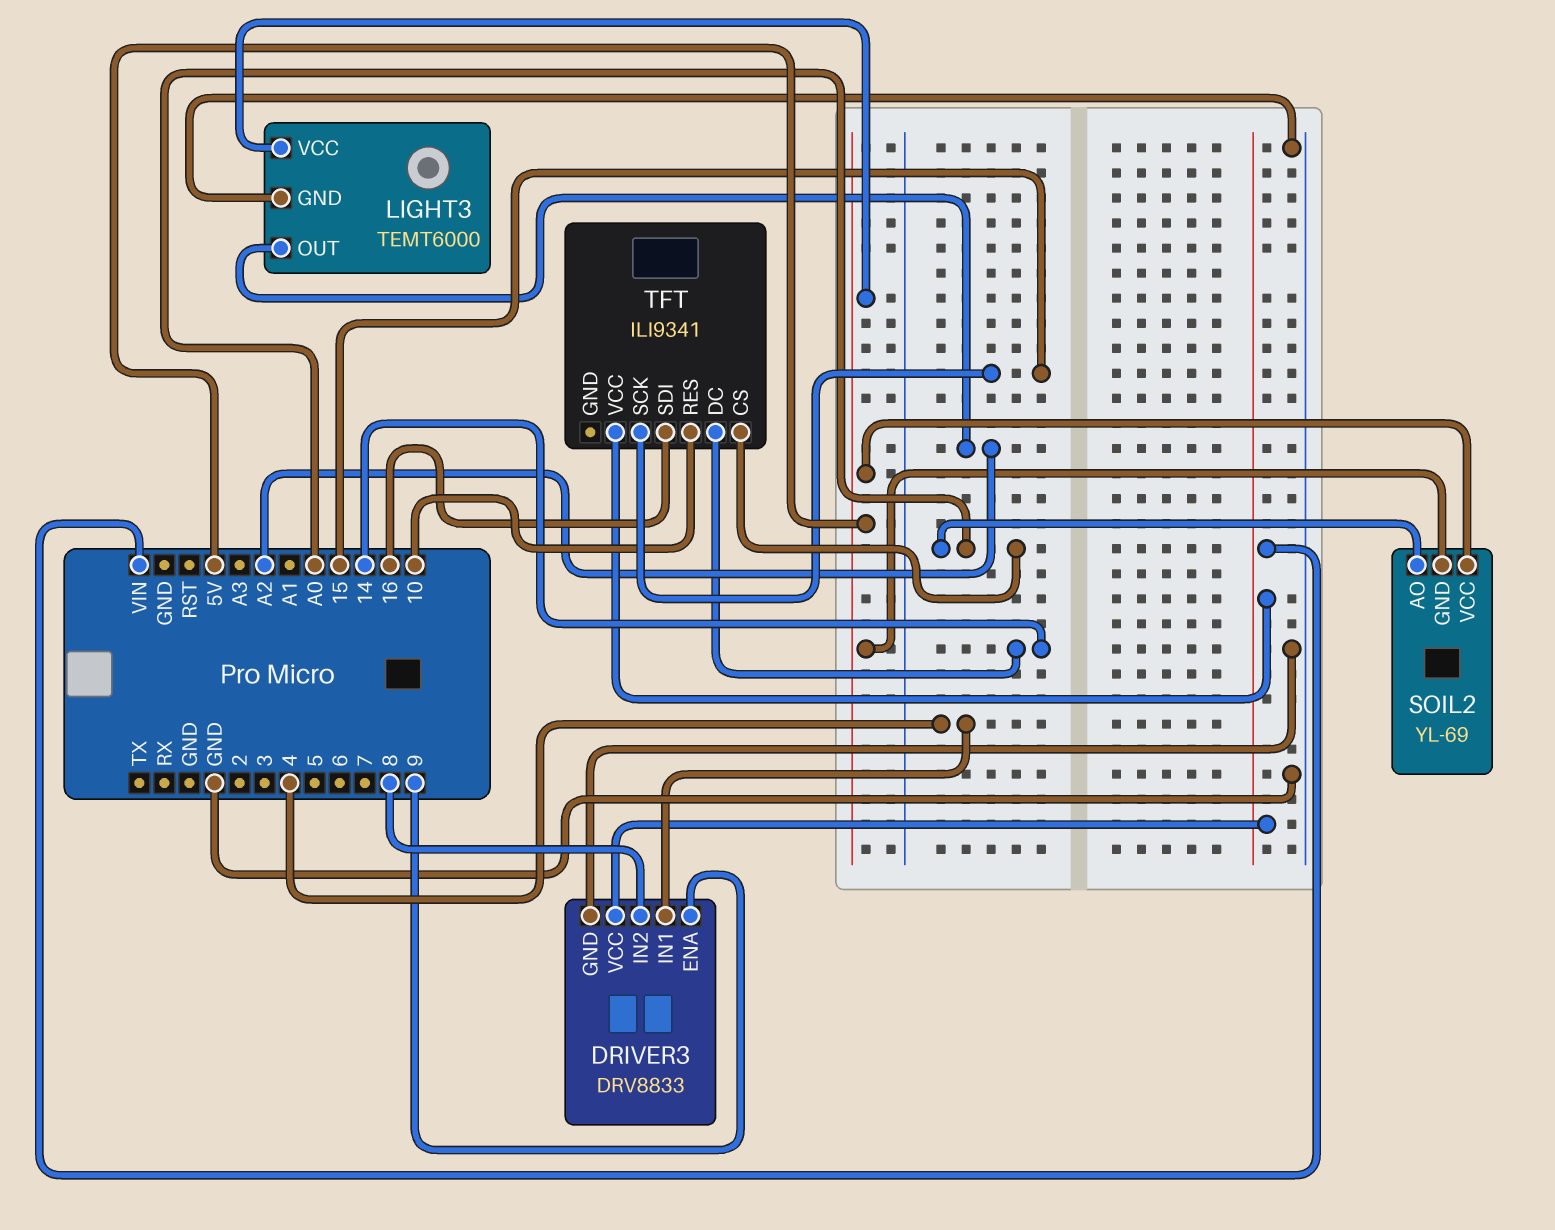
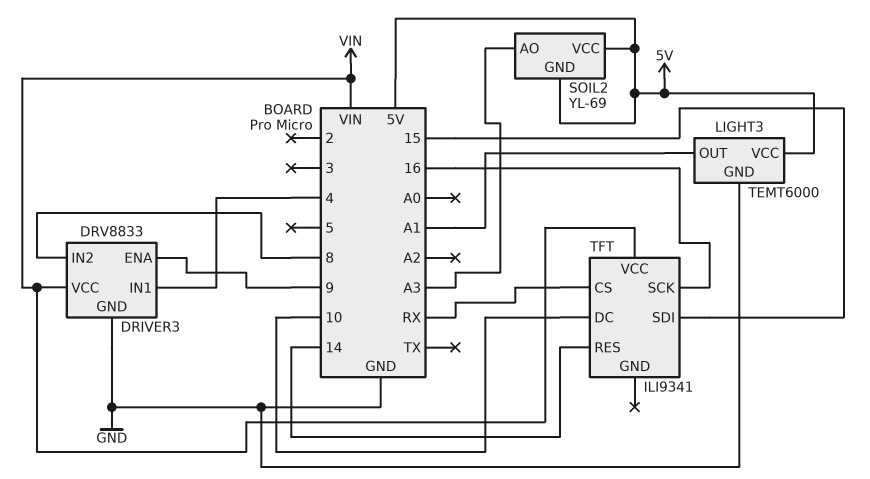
LIGHT3 pin OUT: A2 -> A1
SOIL2 pin AO: A0 -> A3
TFT pin CS: A0 -> RX
TFT pin DC: 14 -> 10
TFT pin RES: 10 -> 14
TFT pin SCK: 15 -> 16
TFT pin SDI: 16 -> 15

